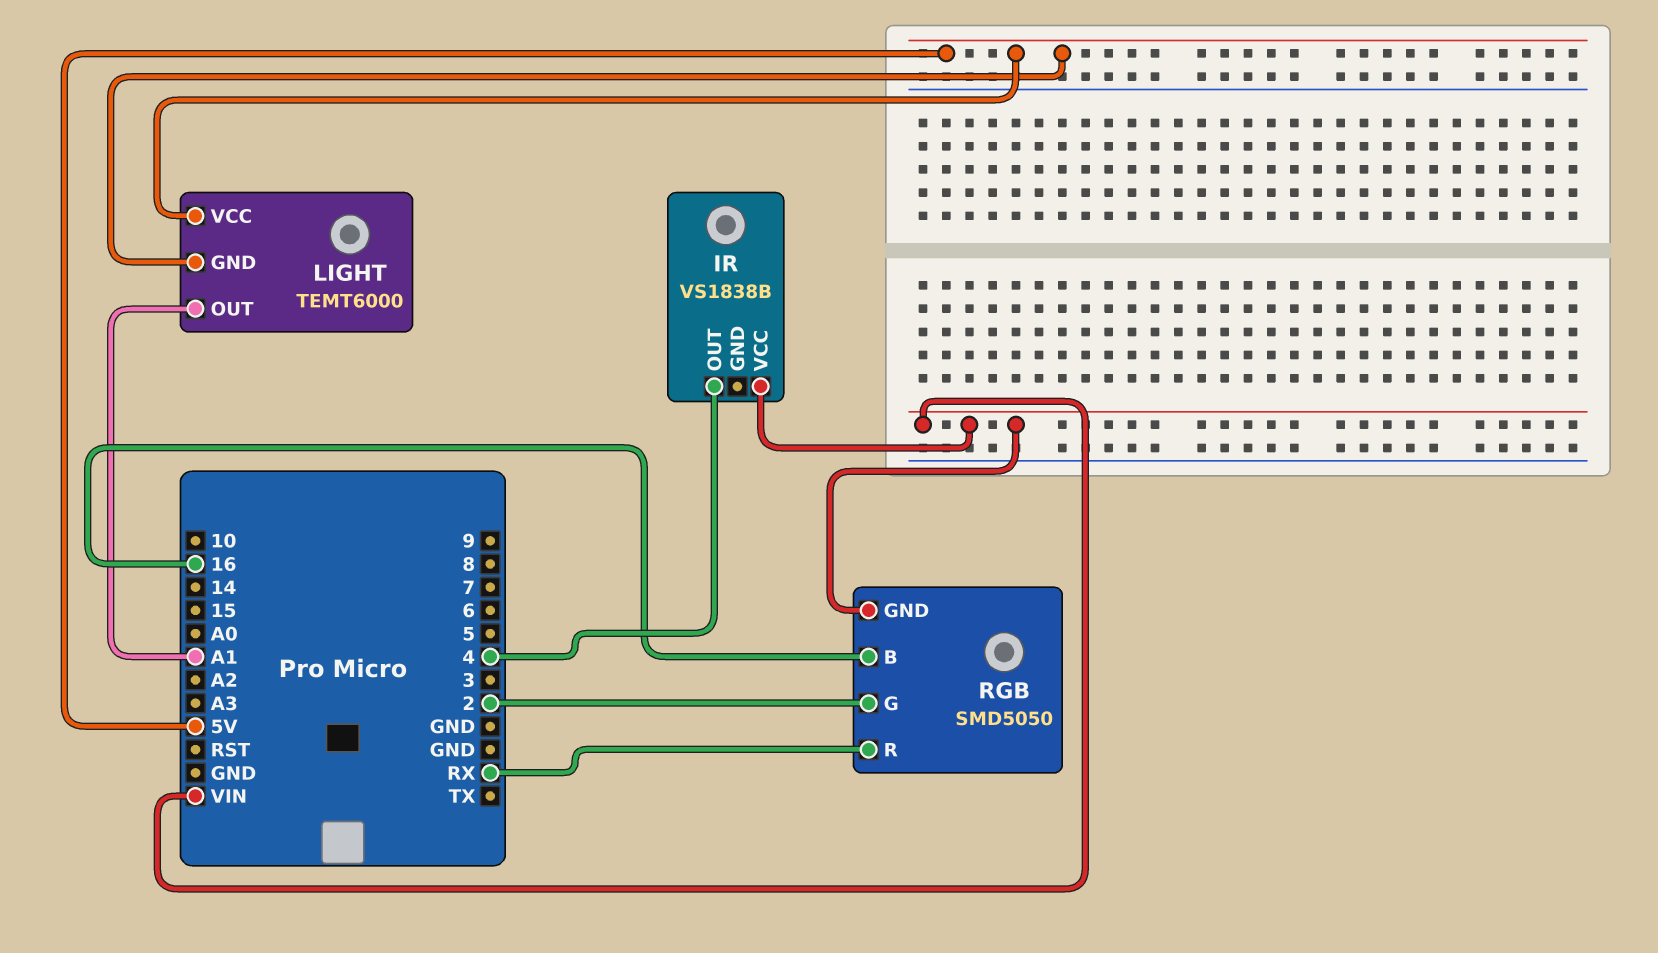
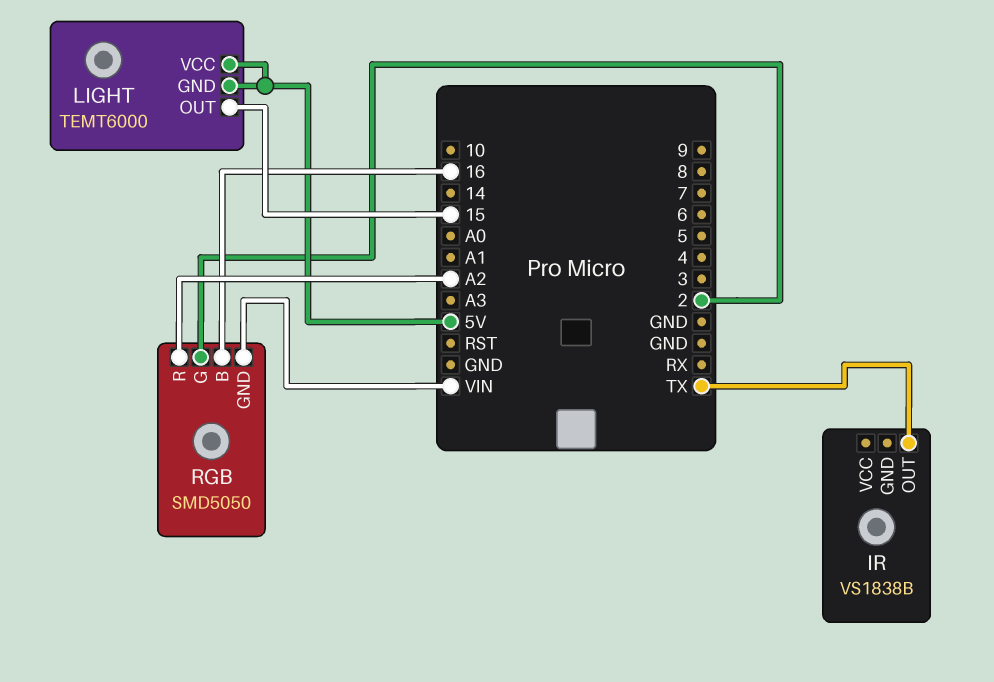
IR pin OUT: 4 -> TX
IR pin VCC: VIN -> none
LIGHT pin OUT: A1 -> 15
RGB pin R: RX -> A2

